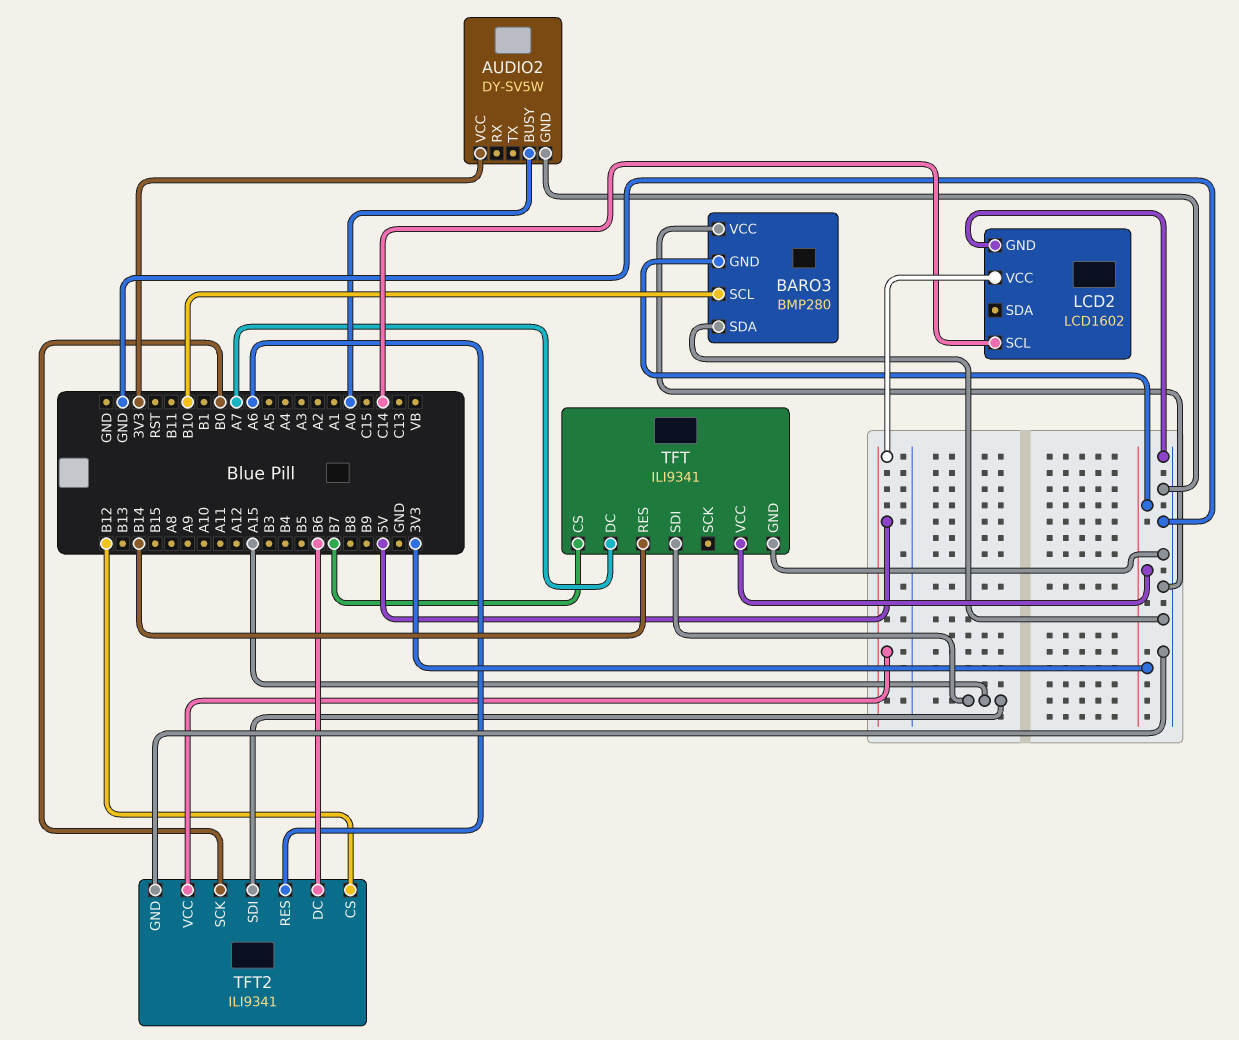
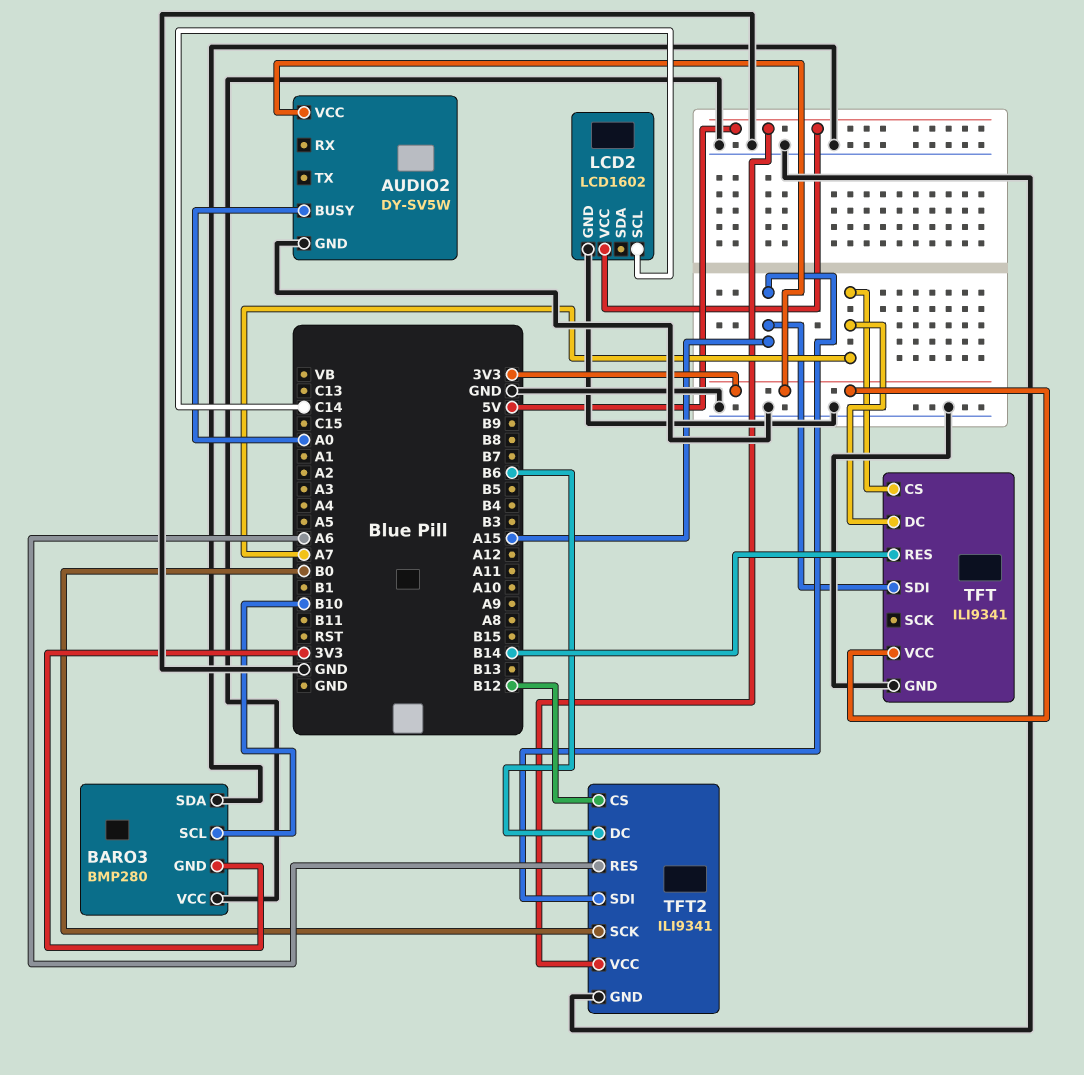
TFT pin CS: B7 -> A7

